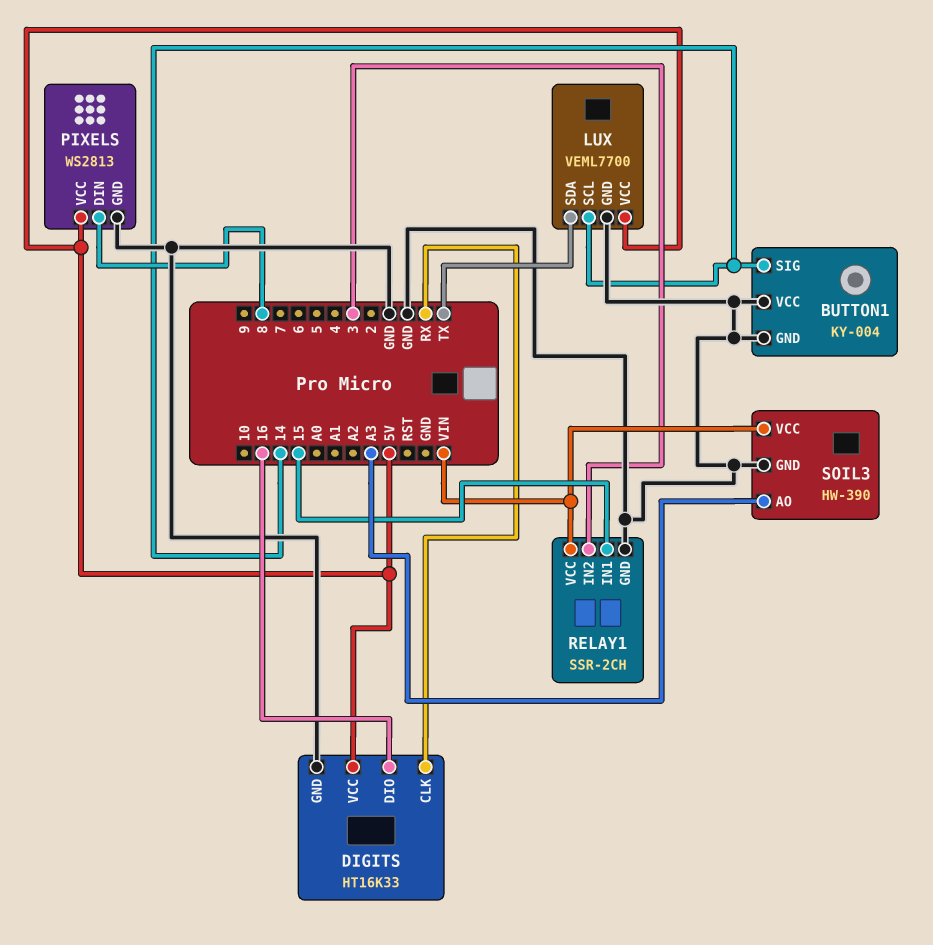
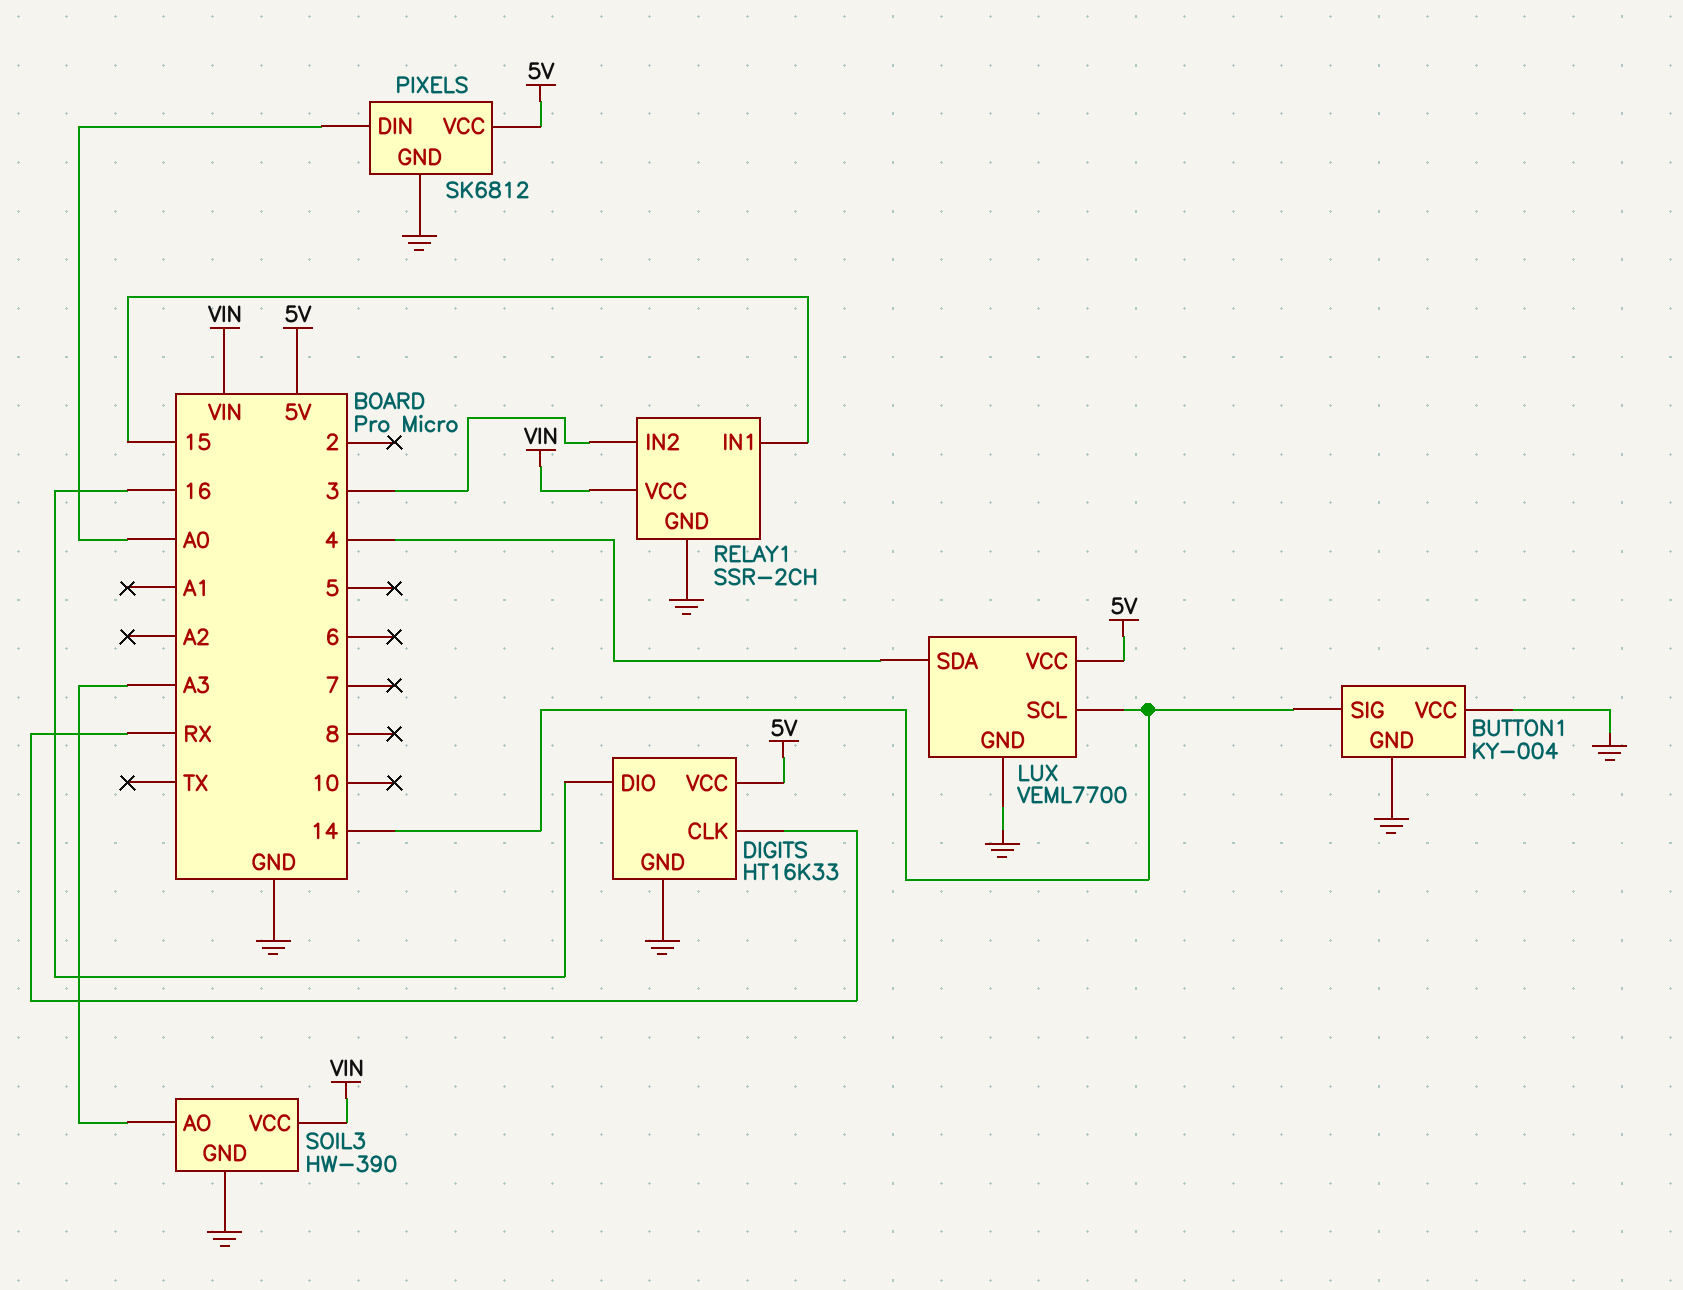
LUX pin SDA: TX -> 4
PIXELS: WS2813 -> SK6812
PIXELS pin DIN: 8 -> A0

